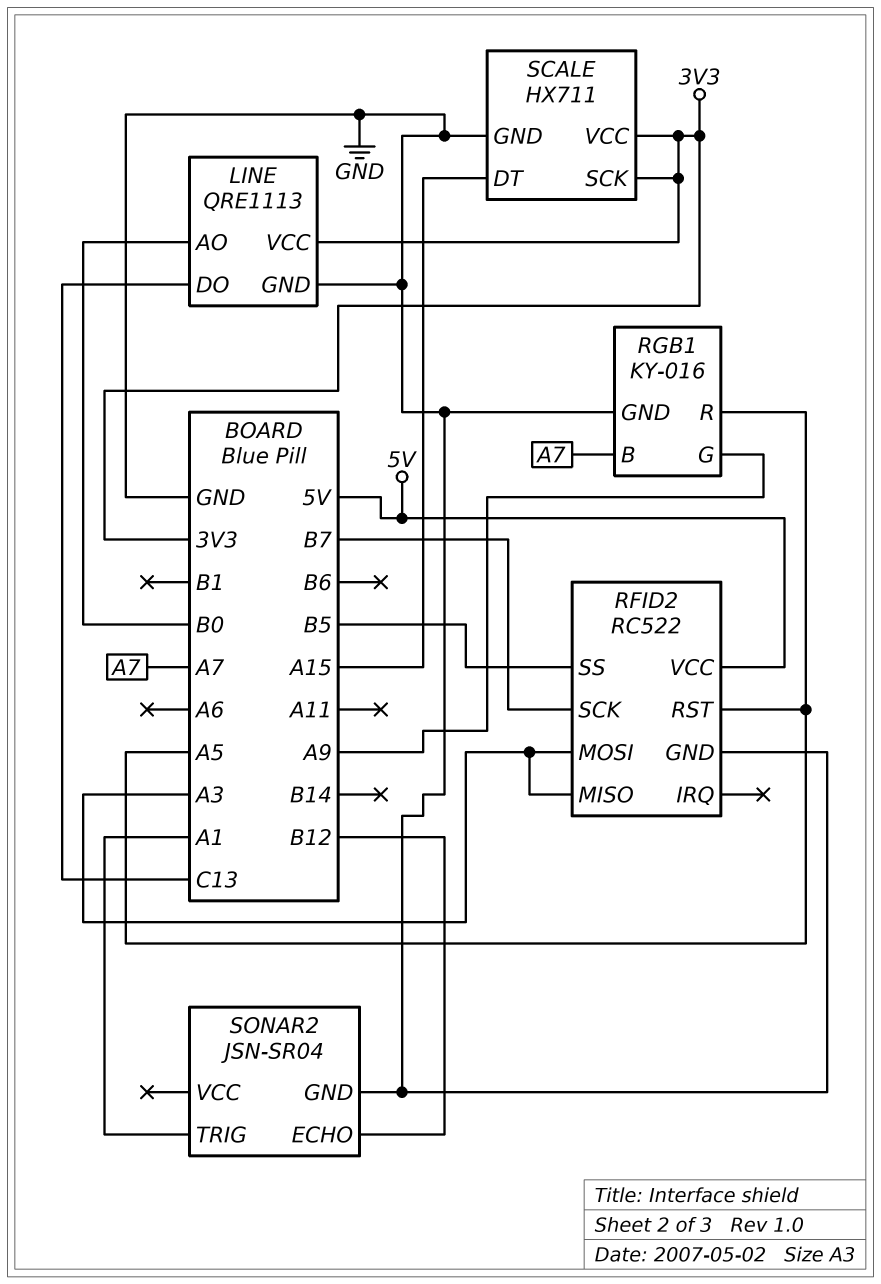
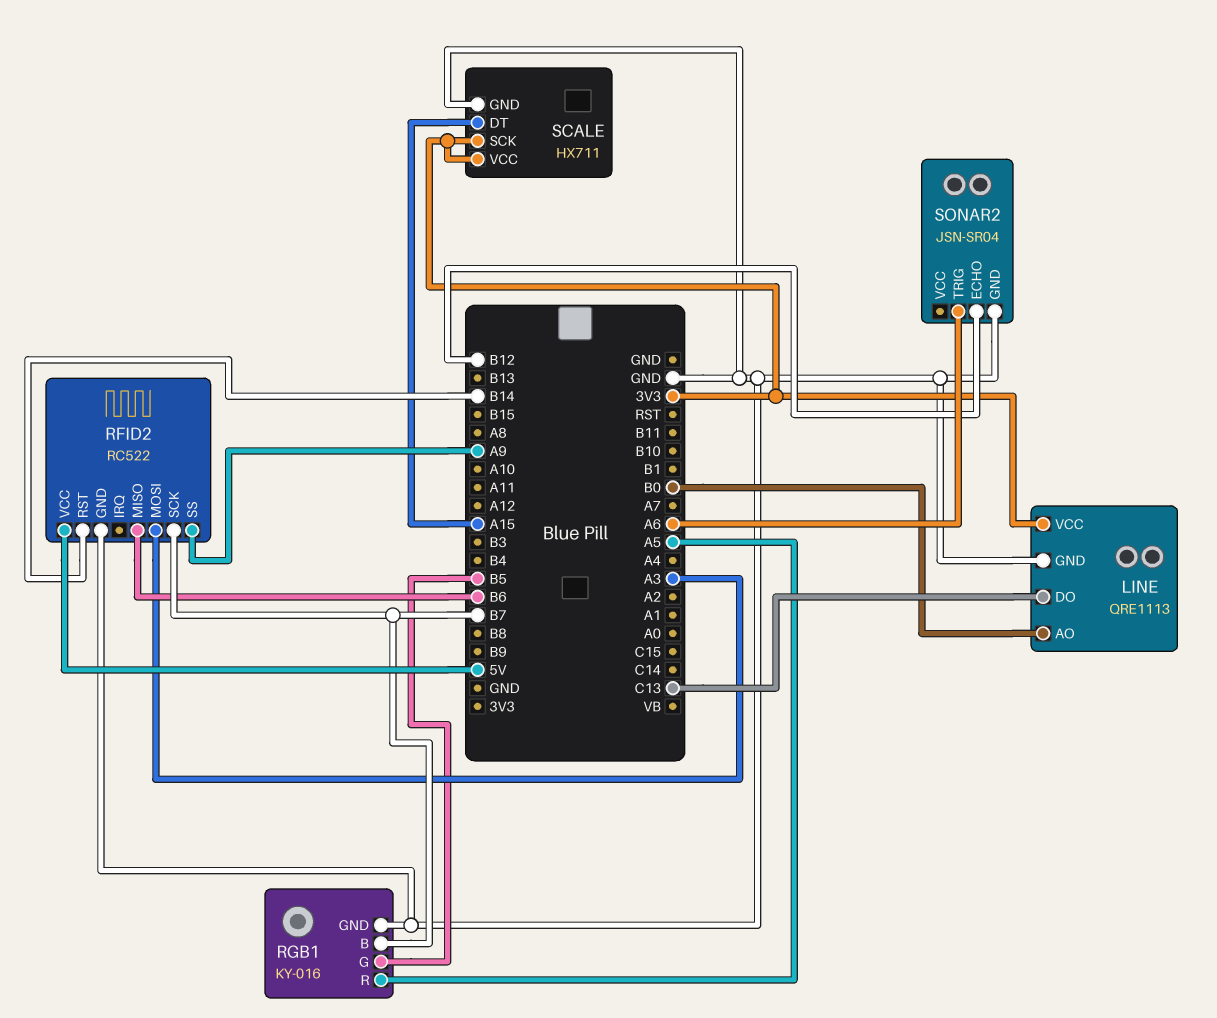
RFID2 pin MISO: A3 -> B6
RFID2 pin RST: A5 -> B14
RFID2 pin SS: B5 -> A9
RGB1 pin B: A7 -> B7
RGB1 pin G: A9 -> B5
SONAR2 pin TRIG: A1 -> A6

